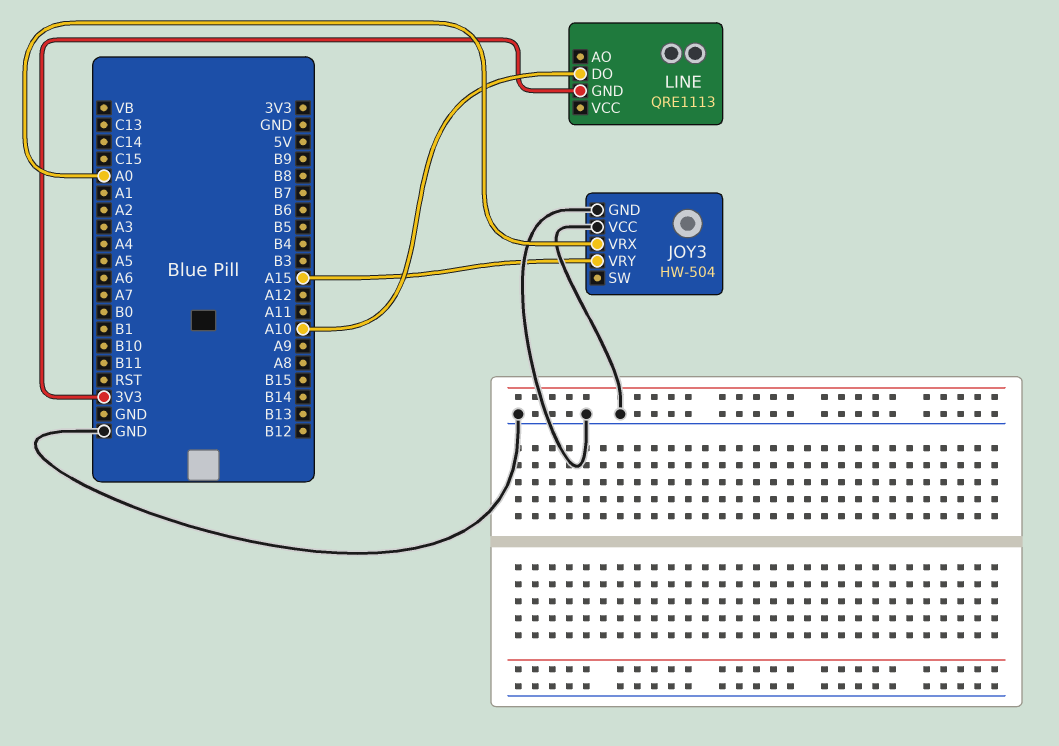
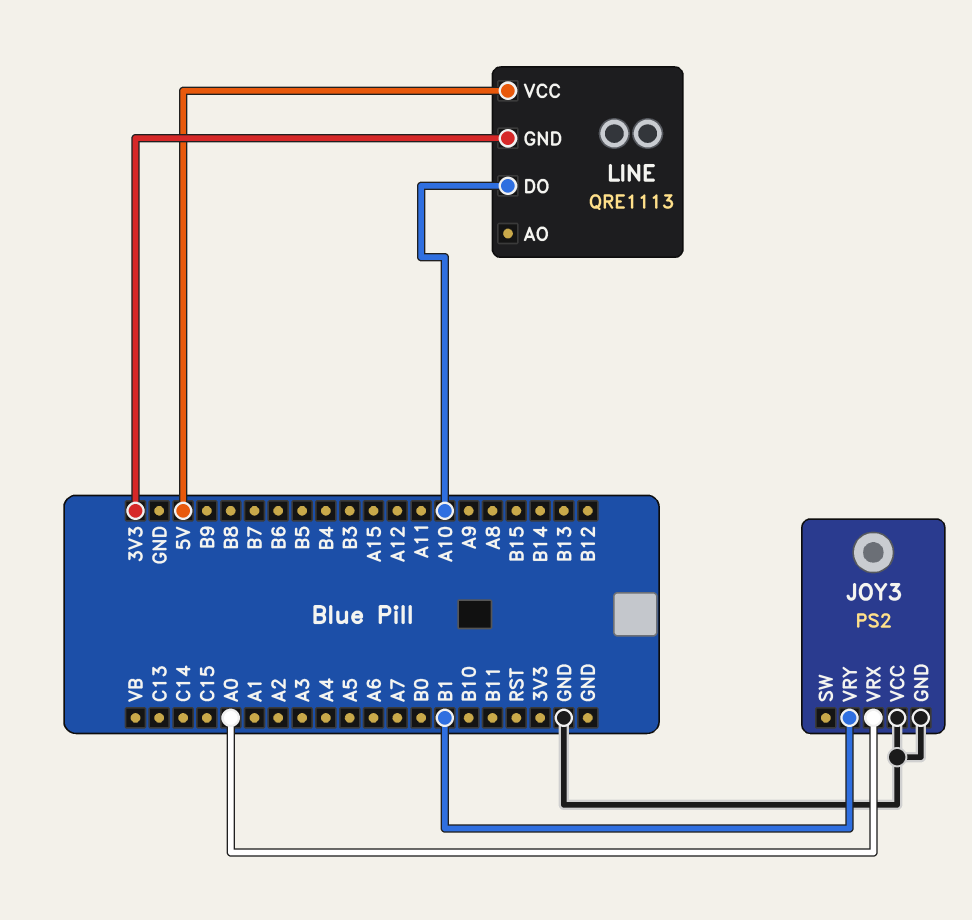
JOY3: HW-504 -> PS2
JOY3 pin VRY: A15 -> B1
LINE pin VCC: none -> 5V

